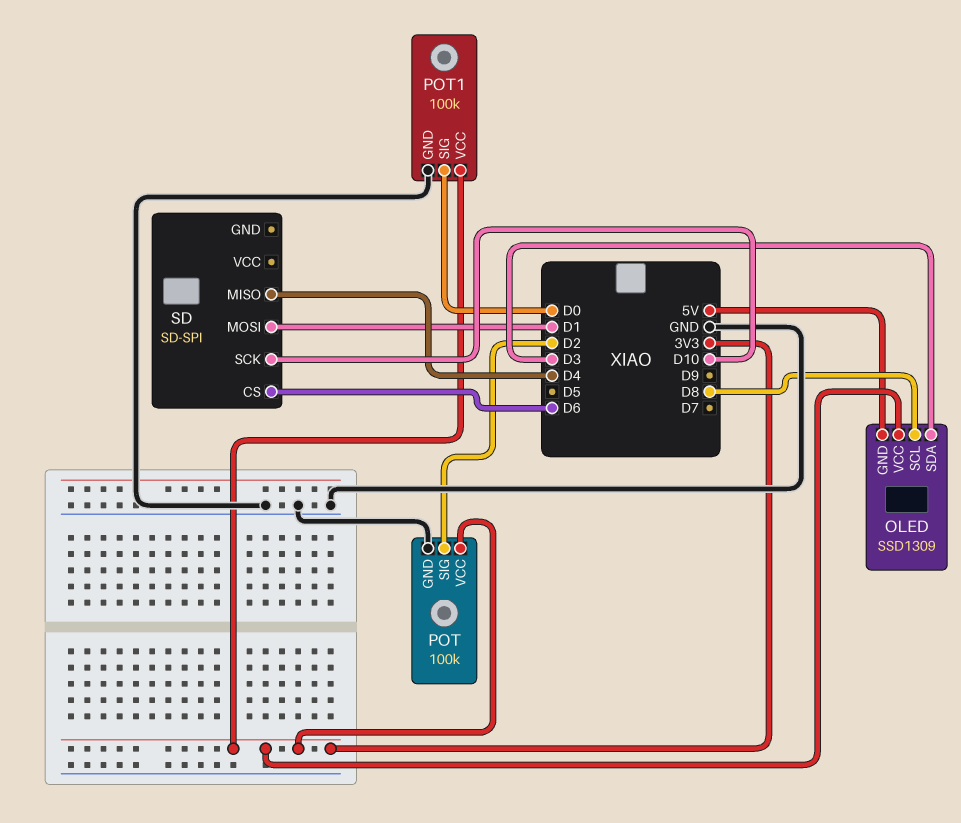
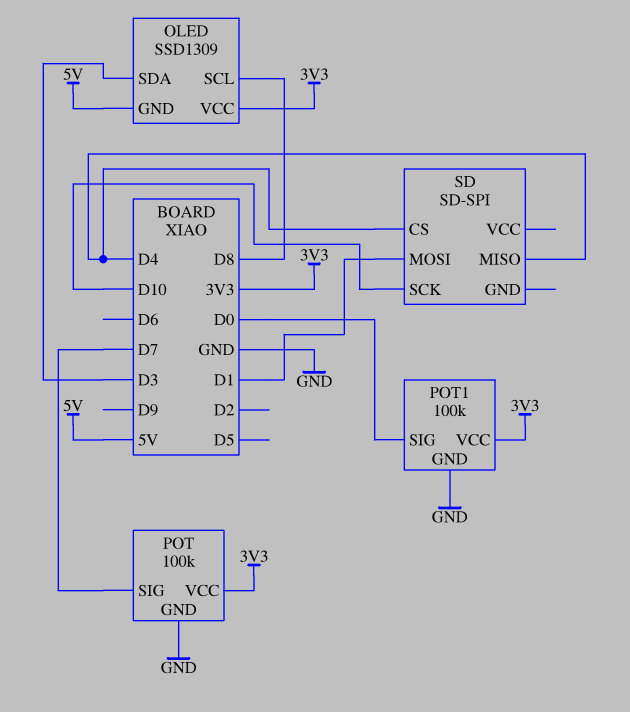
POT pin SIG: D2 -> D7
SD pin CS: D6 -> D4

